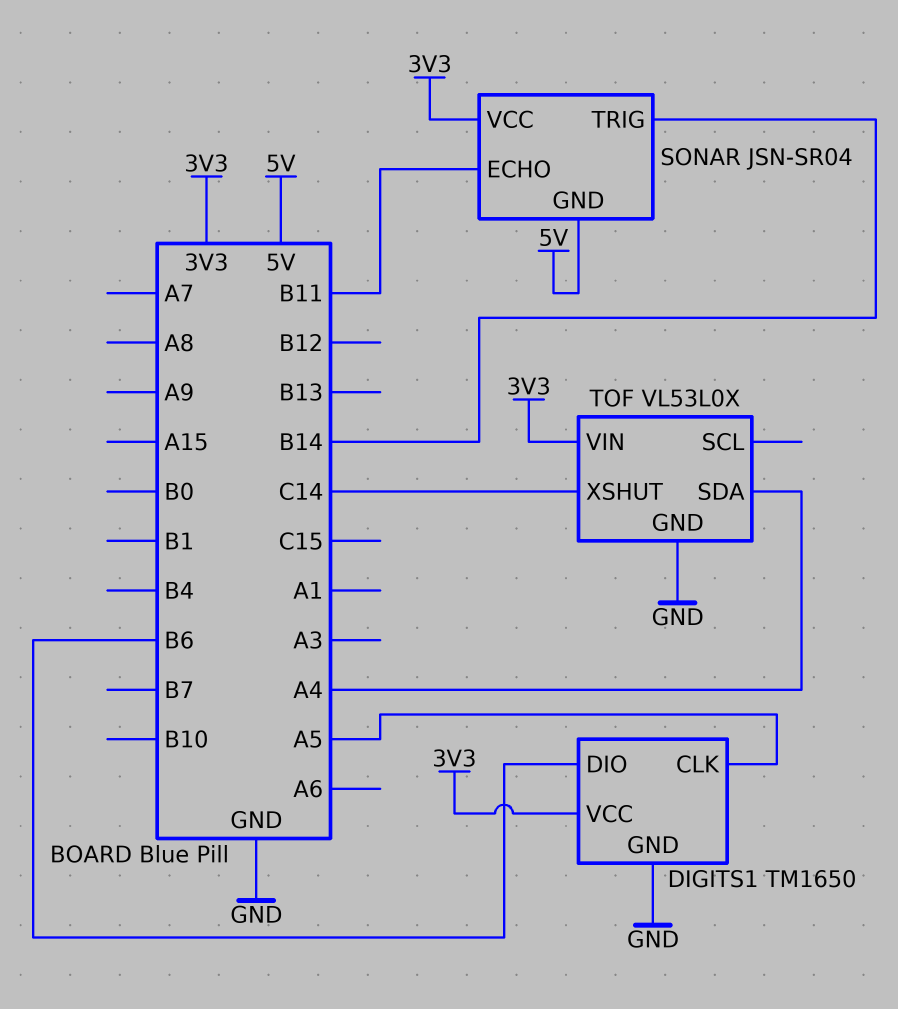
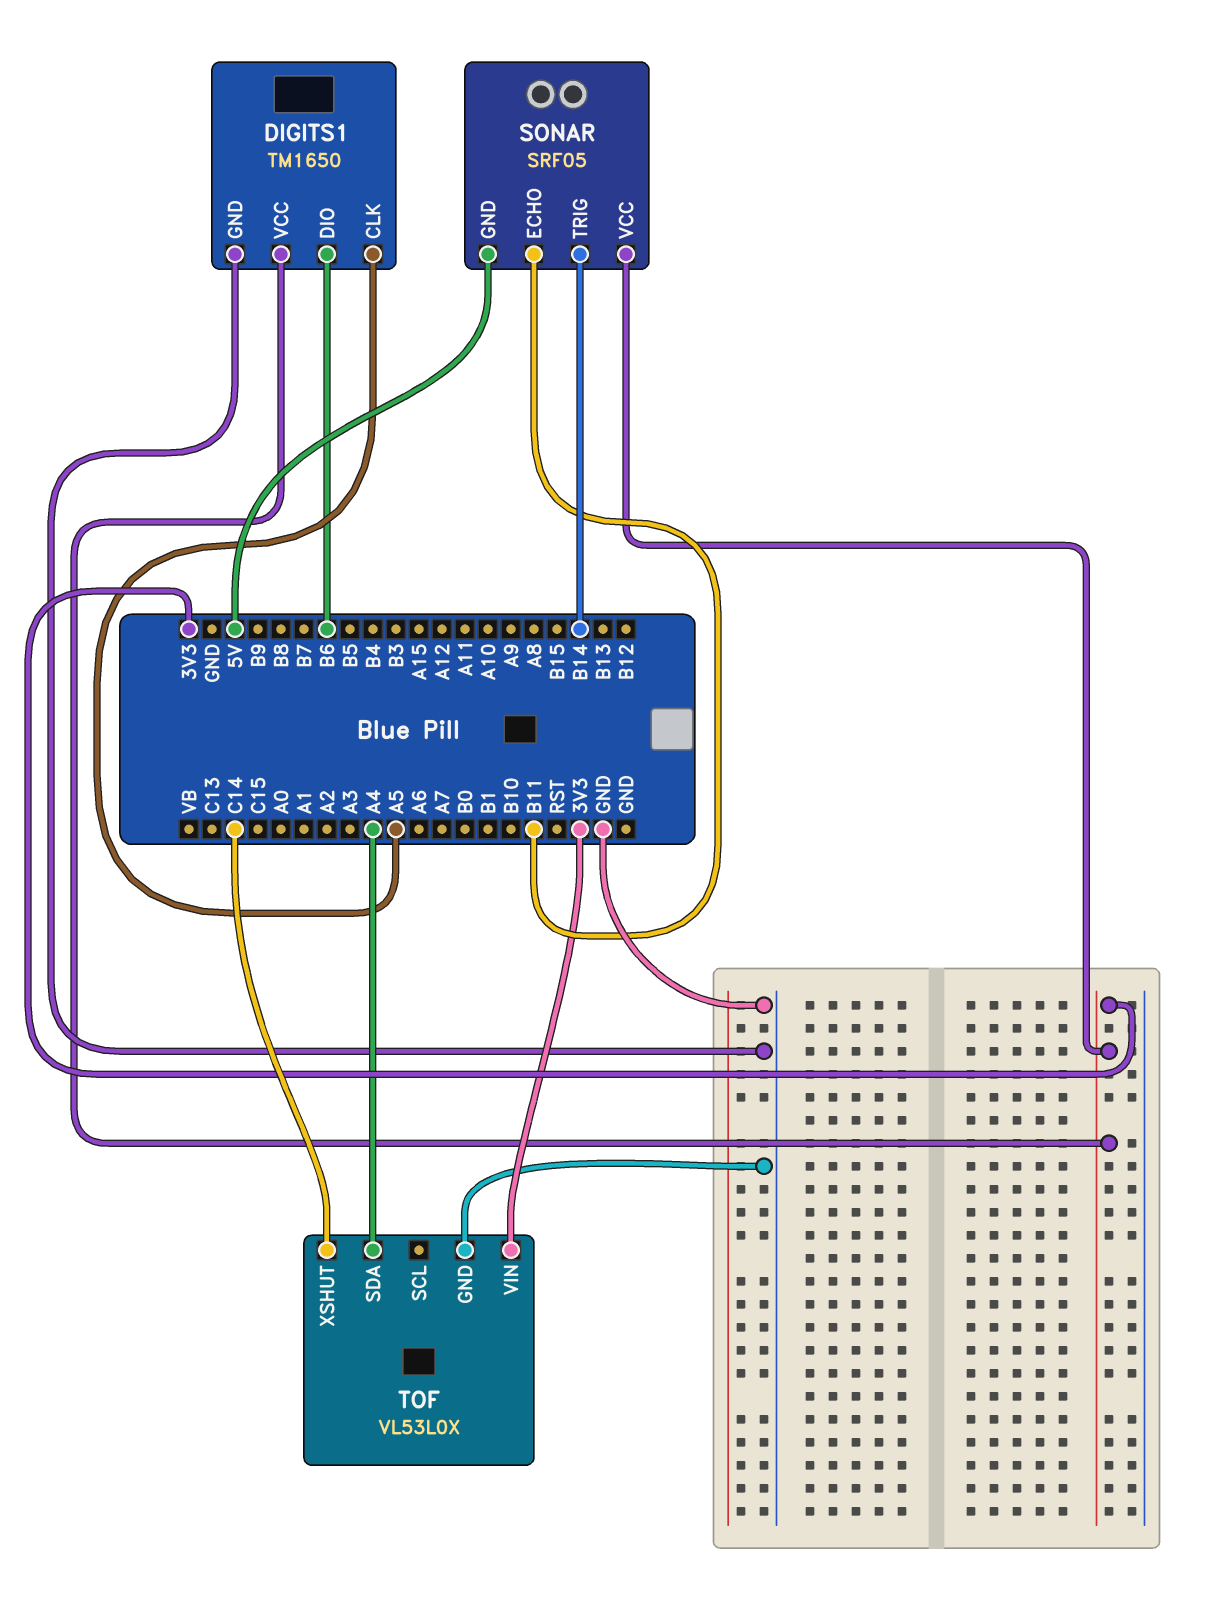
SONAR: JSN-SR04 -> SRF05

